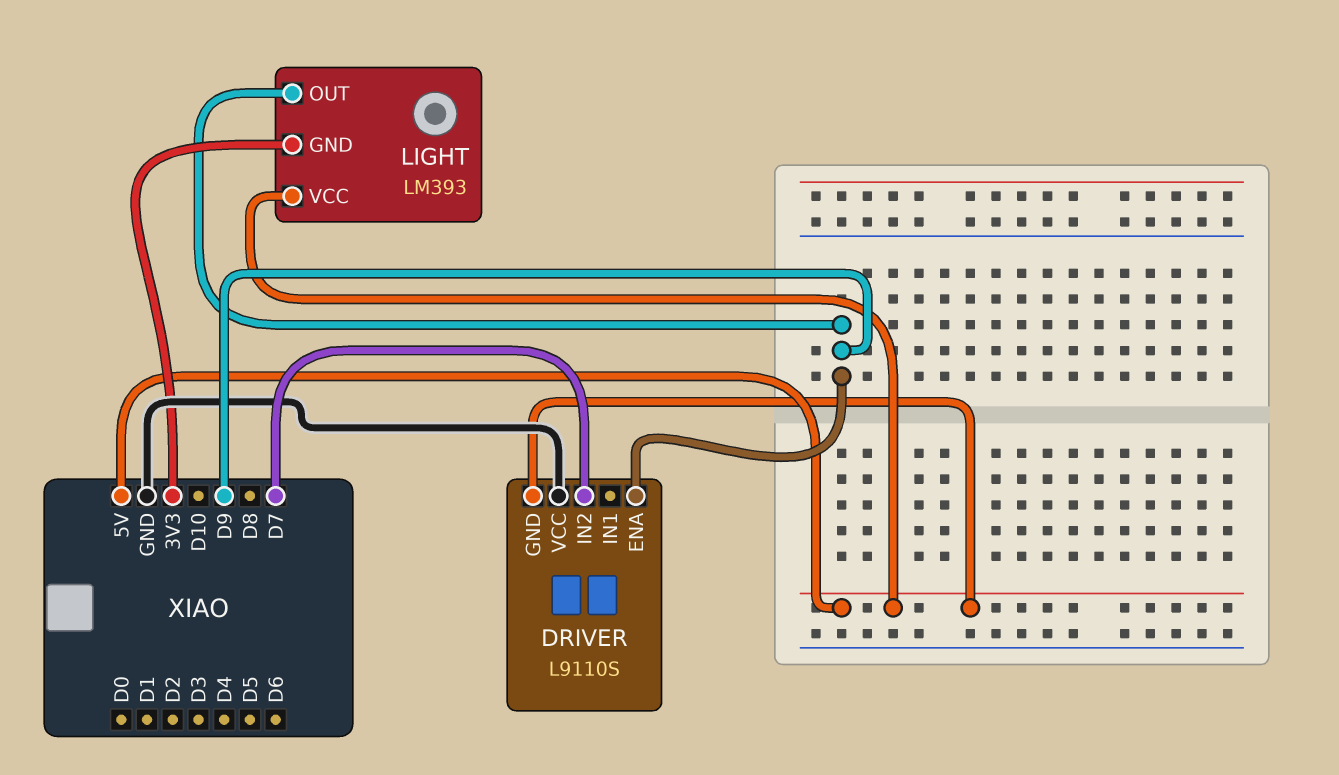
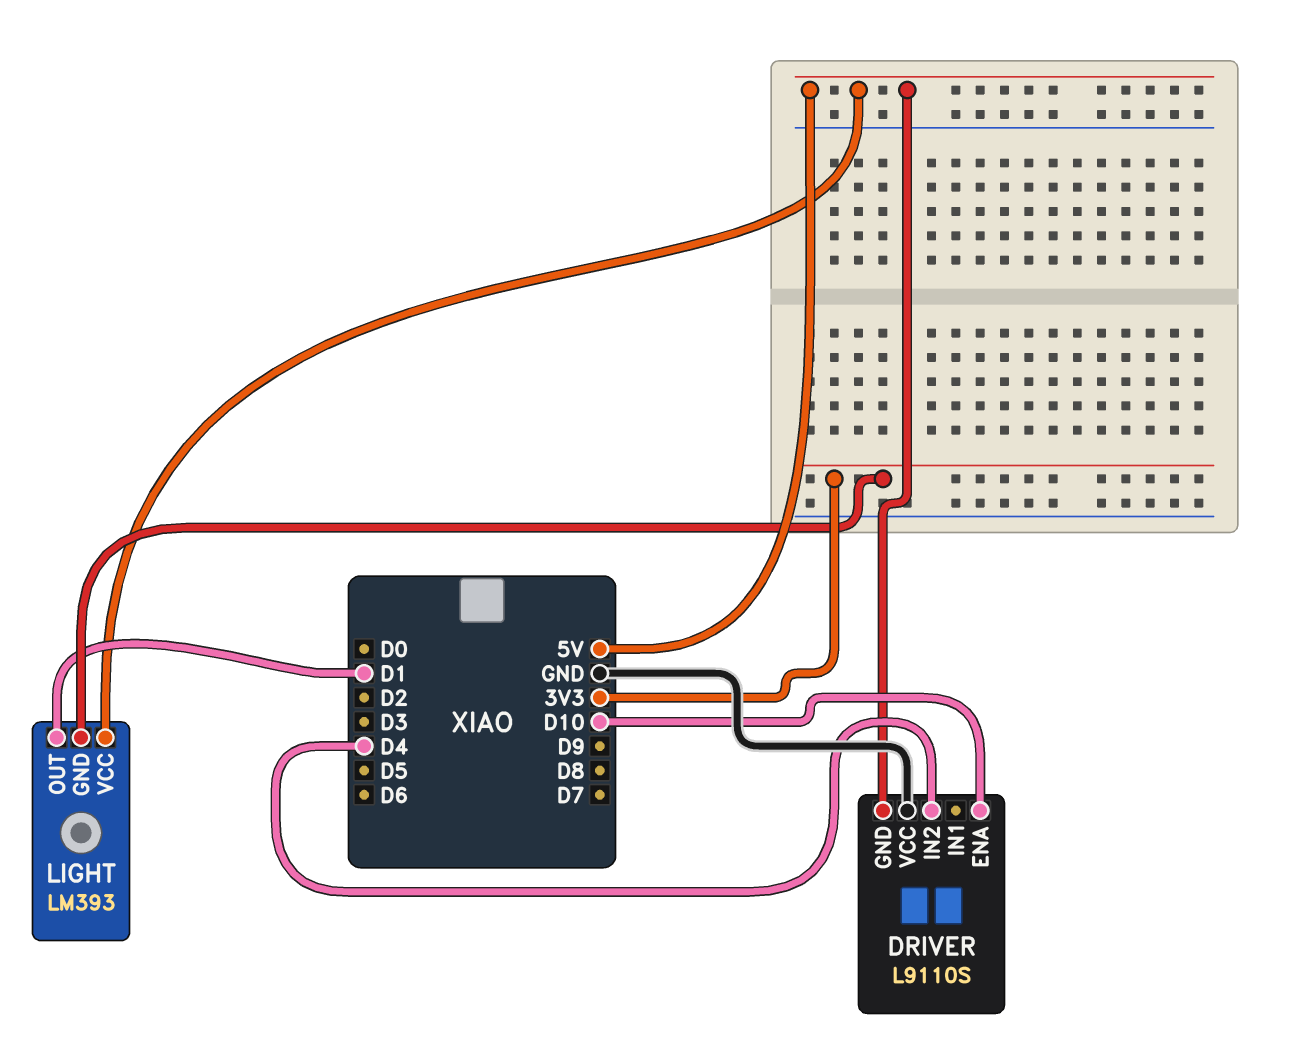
DRIVER pin ENA: D9 -> D10
DRIVER pin IN2: D7 -> D4
LIGHT pin OUT: D9 -> D1

